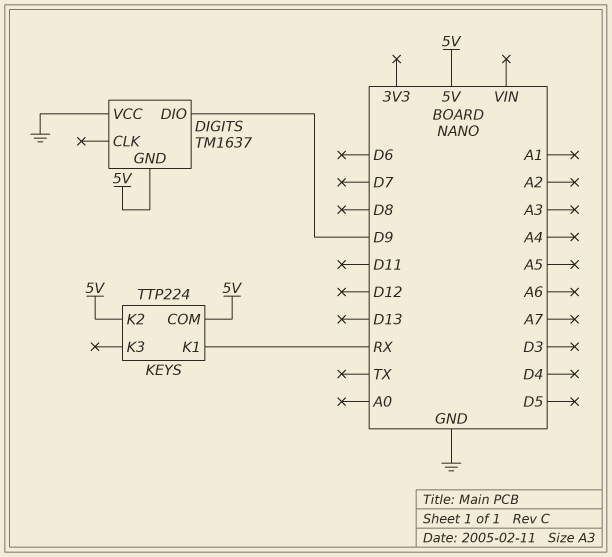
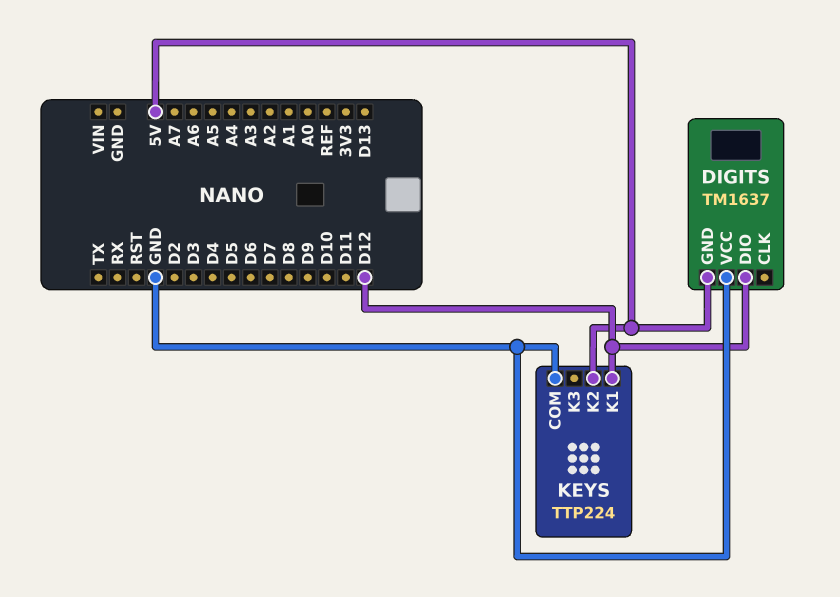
DIGITS pin DIO: D9 -> D12
KEYS pin COM: 5V -> GND
KEYS pin K1: RX -> D12

